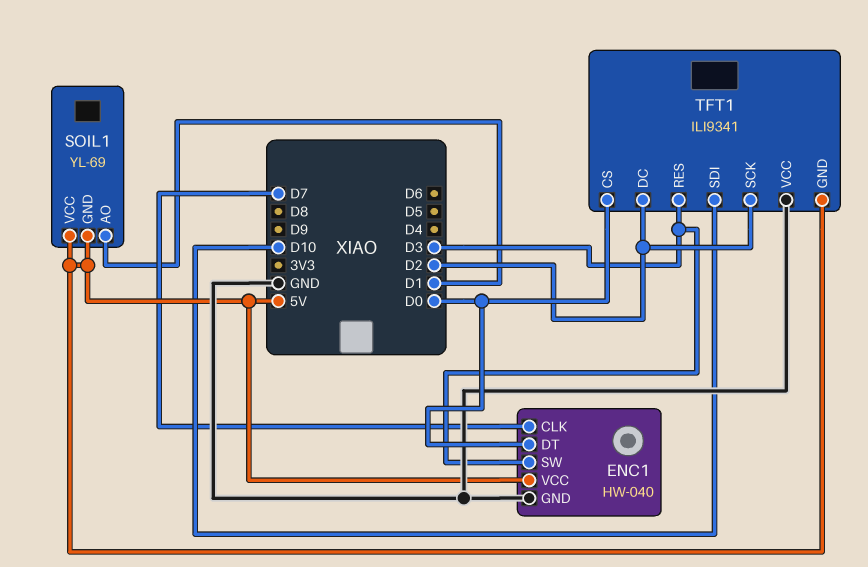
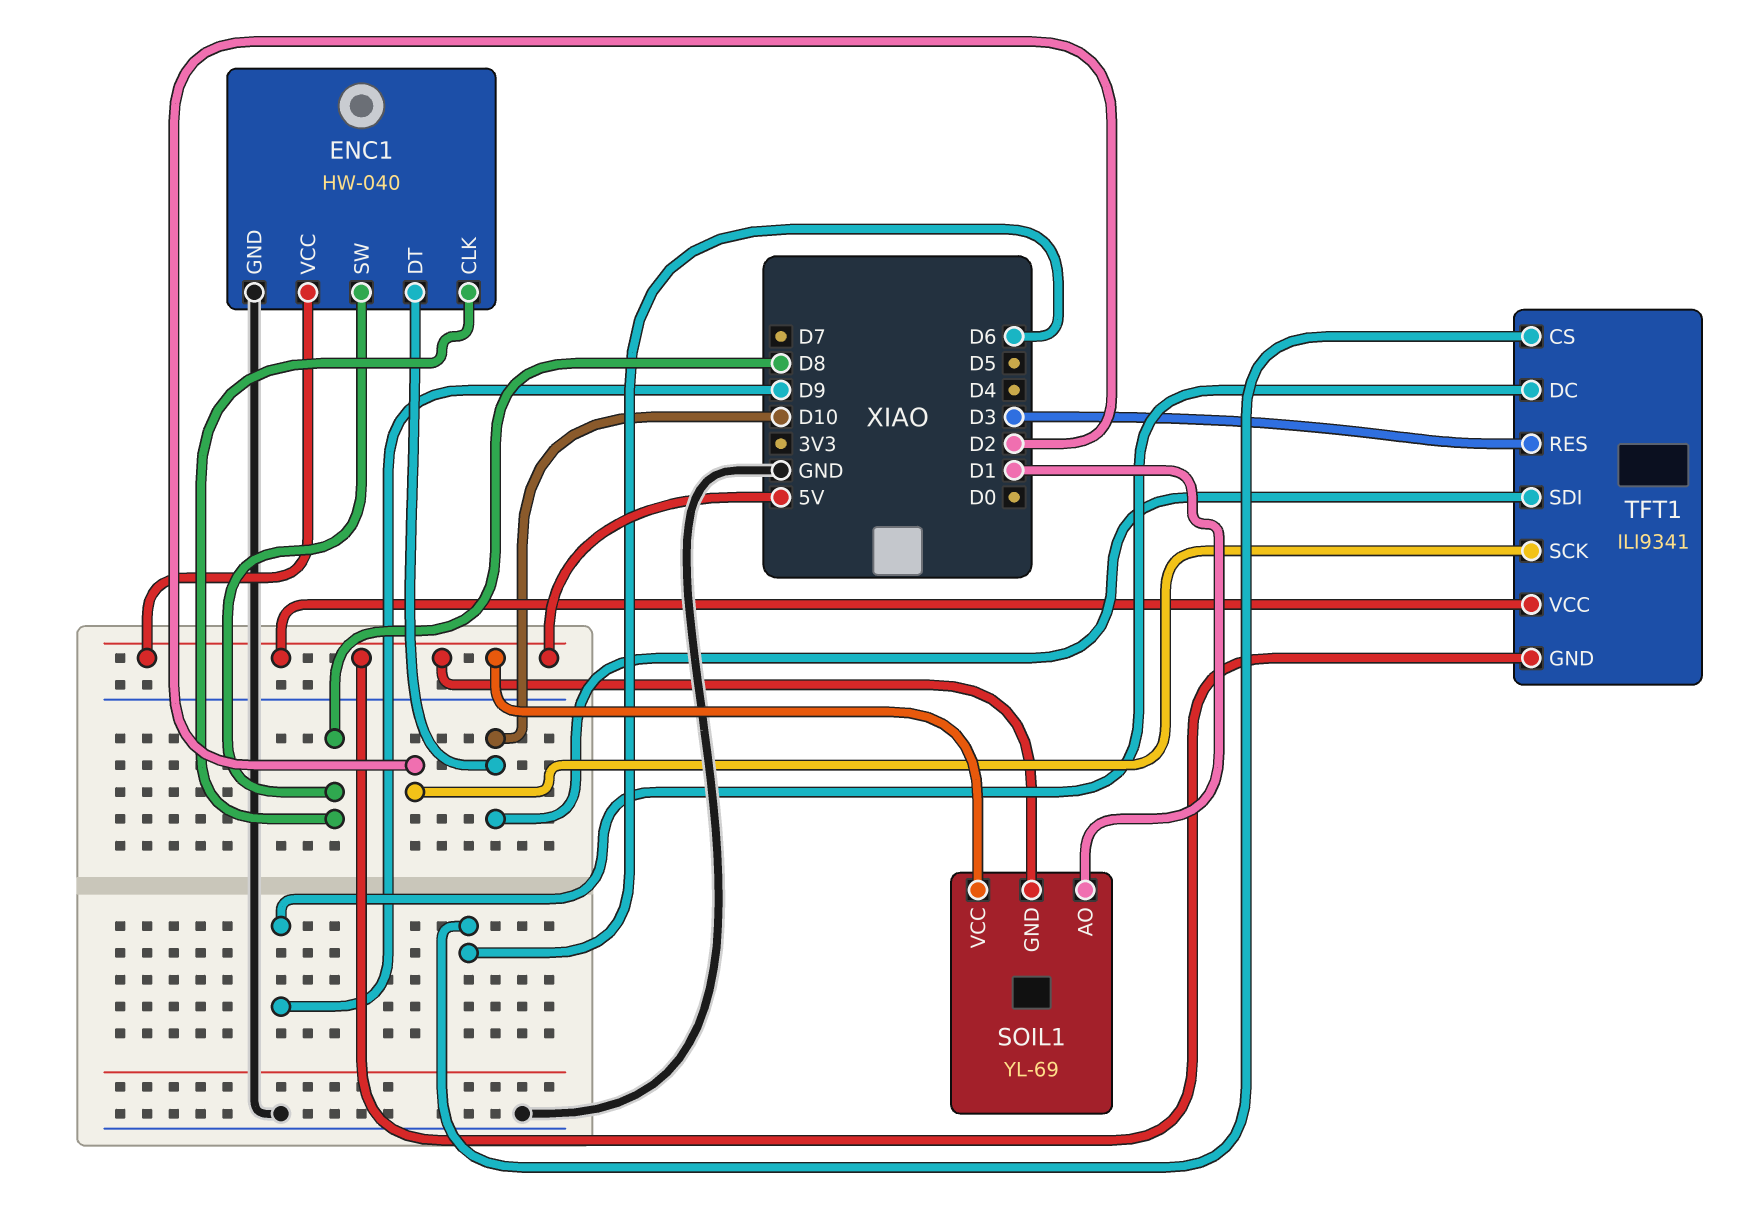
ENC1 pin CLK: D7 -> D8
ENC1 pin DT: D0 -> D10
ENC1 pin SW: D3 -> D8
TFT1 pin CS: D0 -> D6
TFT1 pin DC: D2 -> D9
TFT1 pin VCC: GND -> 5V

